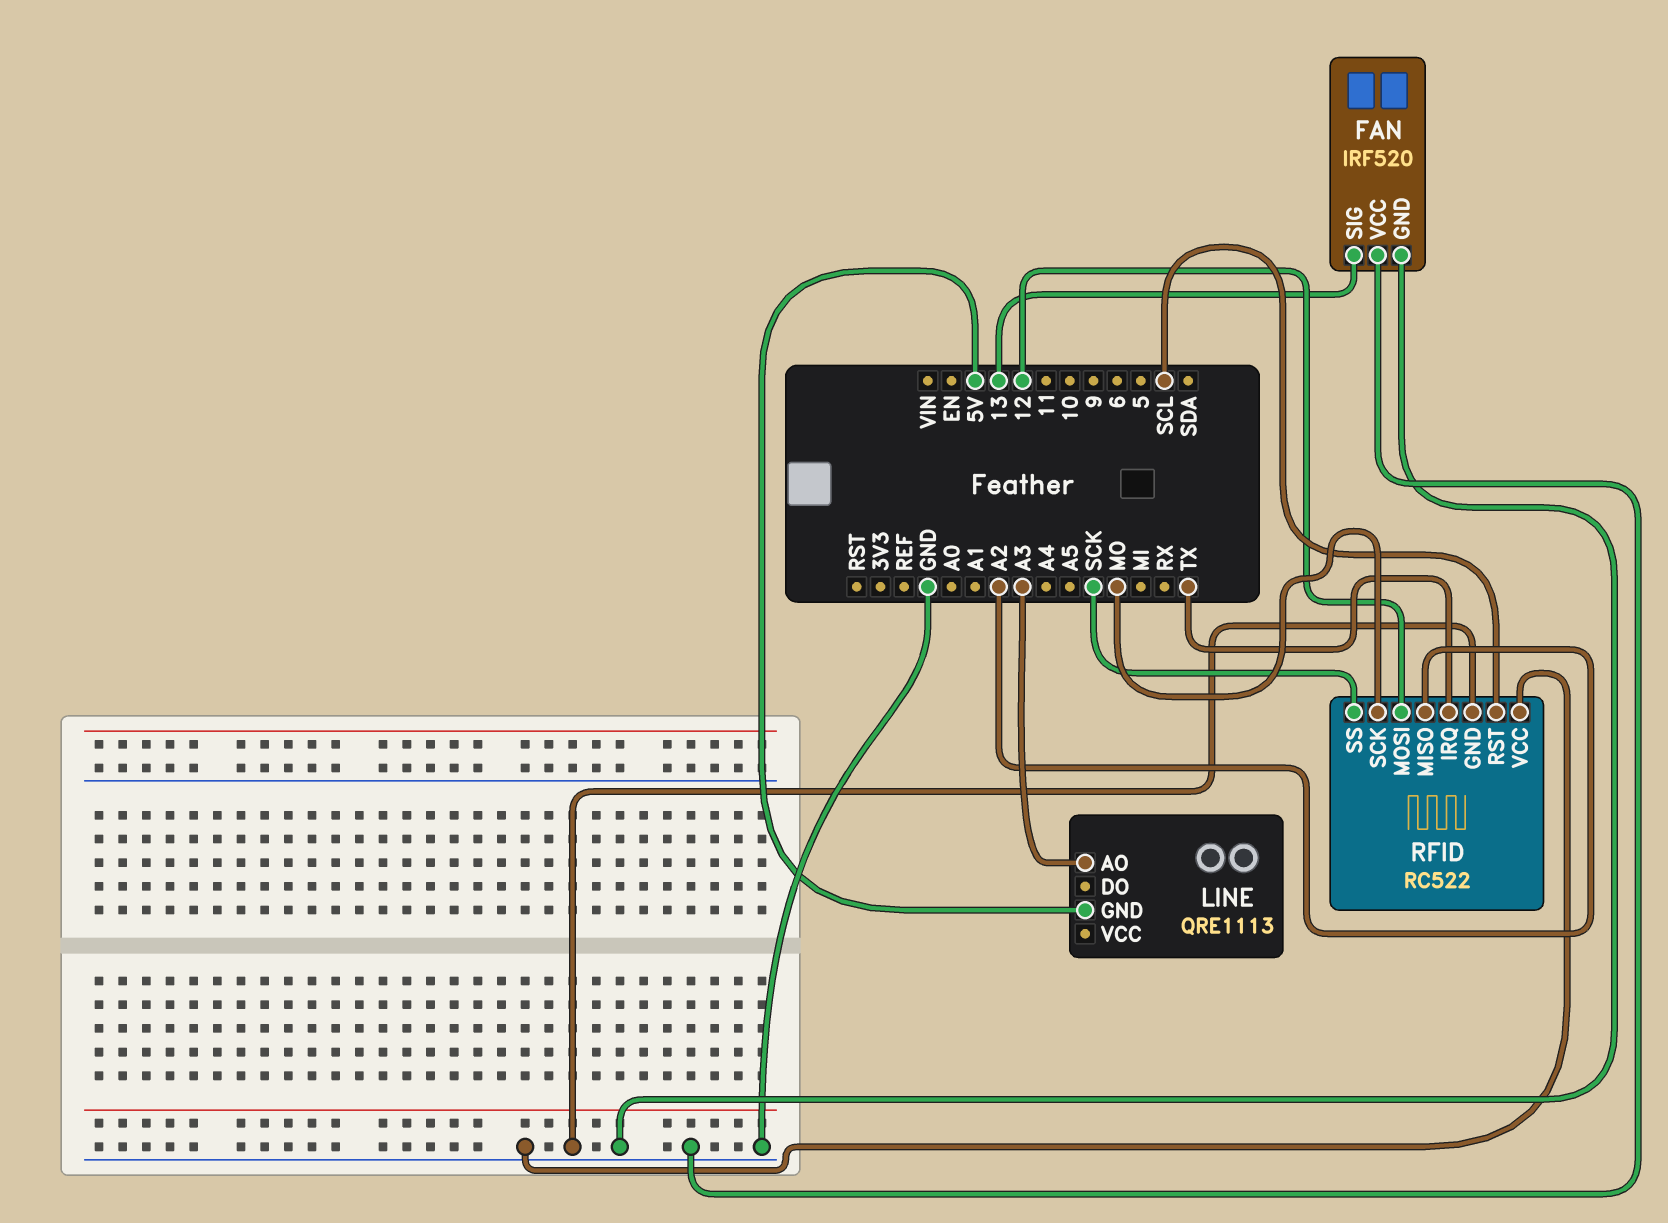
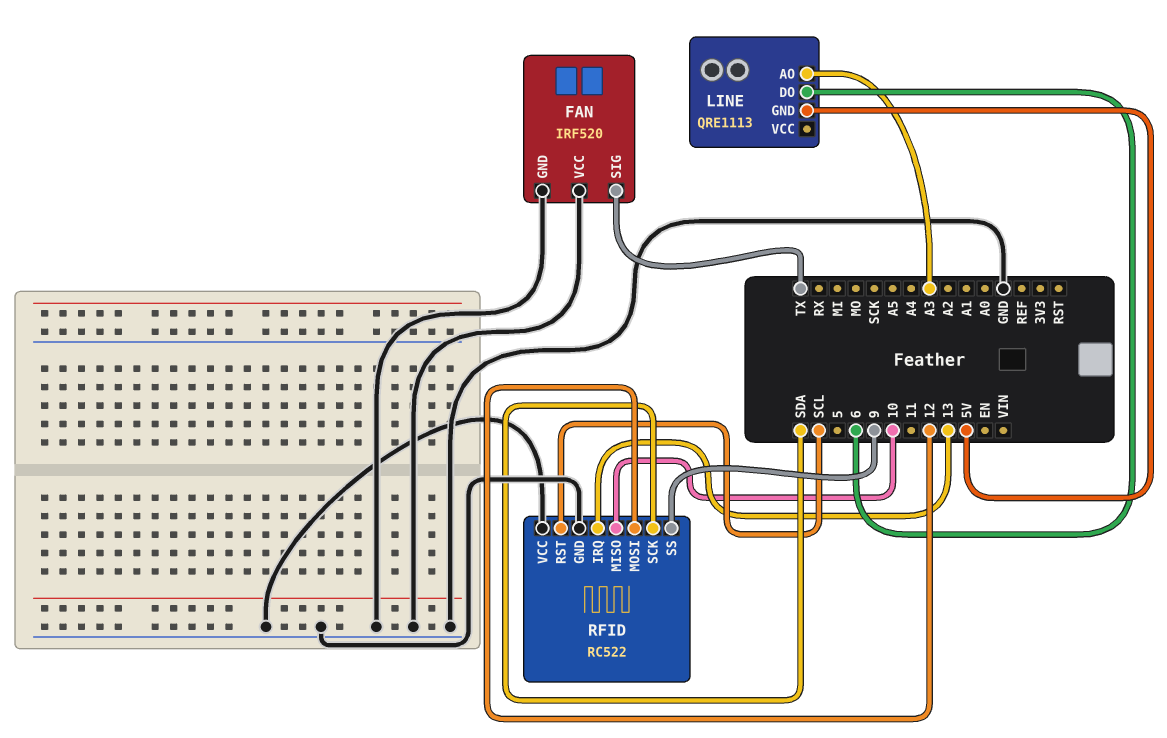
FAN pin SIG: 13 -> TX
LINE pin DO: none -> 6
RFID pin IRQ: TX -> 13
RFID pin MISO: A2 -> 10
RFID pin SCK: MO -> SDA
RFID pin SS: SCK -> 9

